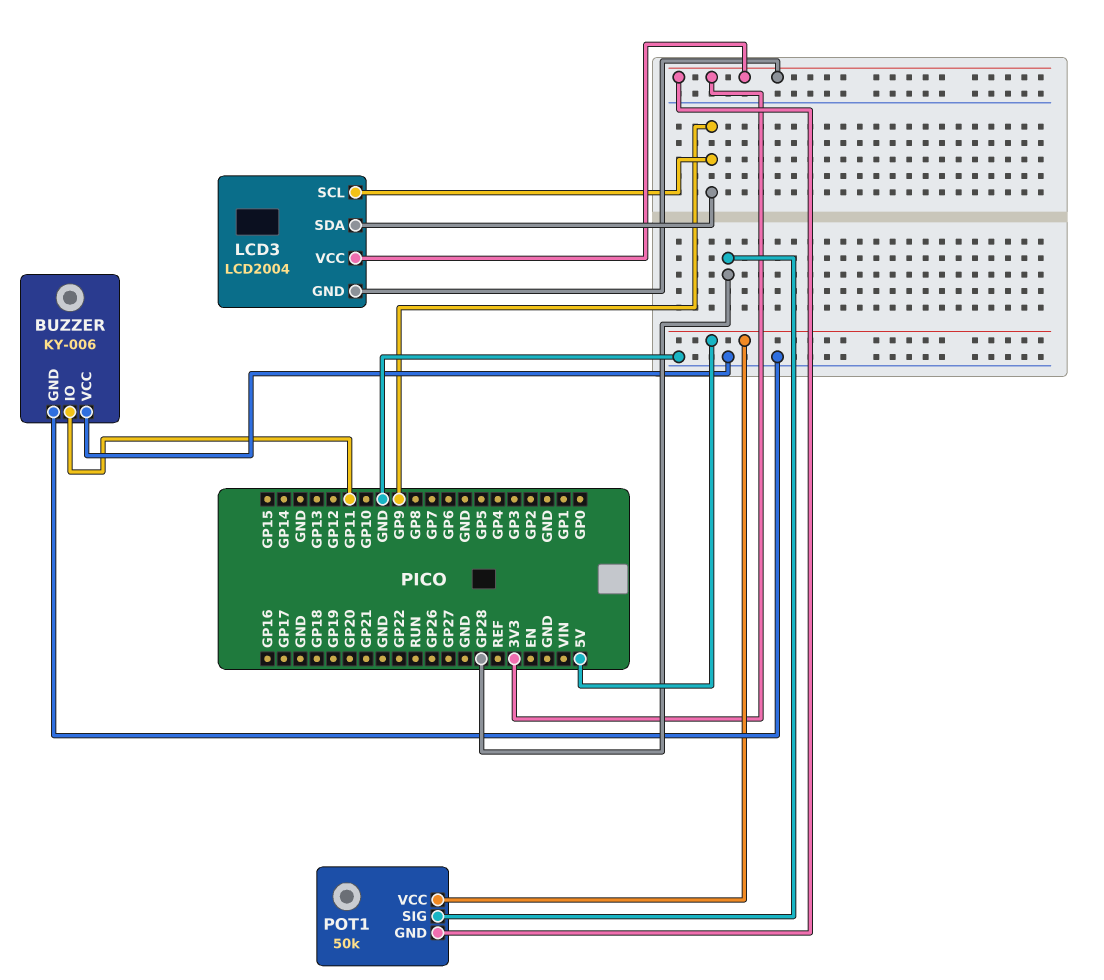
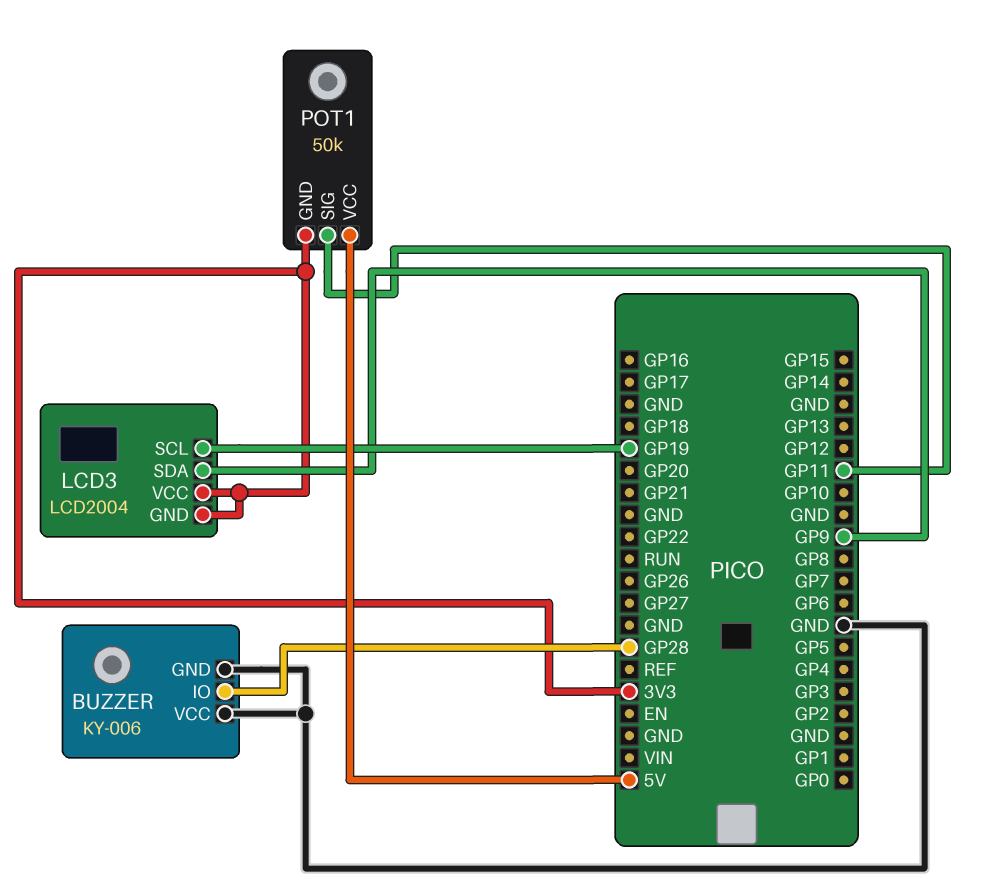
BUZZER pin IO: GP11 -> GP28
LCD3 pin SCL: GP9 -> GP19
POT1 pin SIG: GP28 -> GP11

